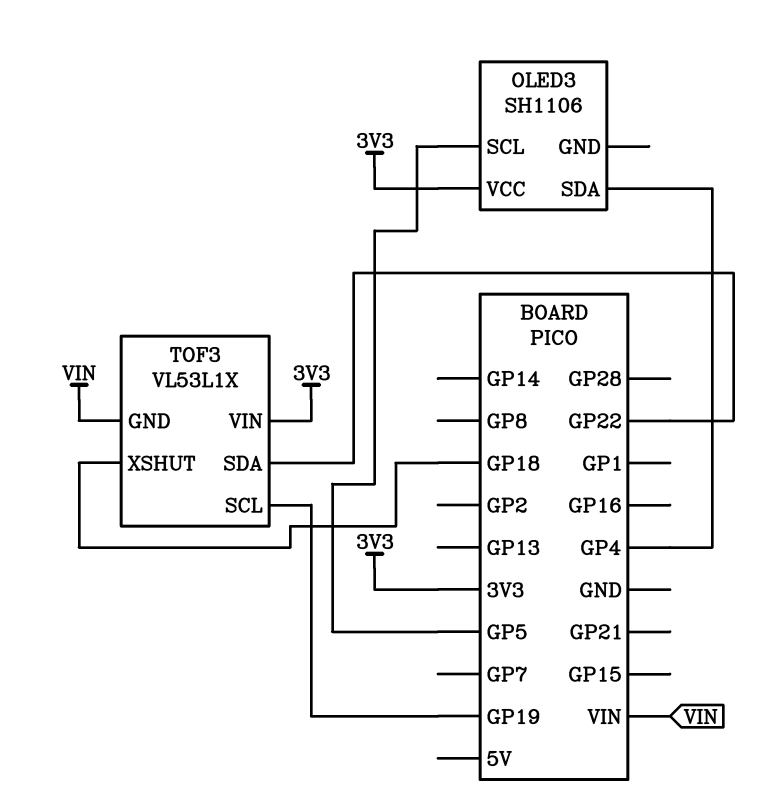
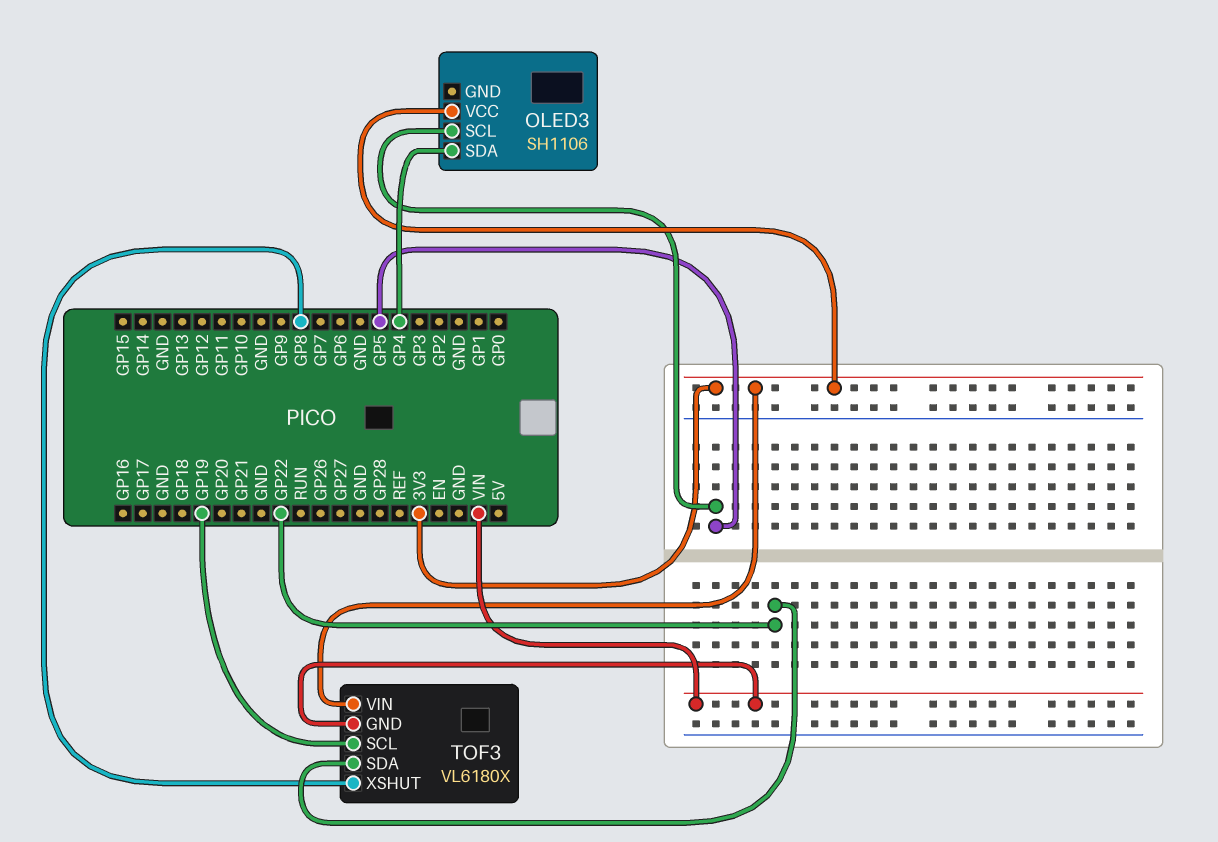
TOF3: VL53L1X -> VL6180X
TOF3 pin XSHUT: GP18 -> GP8

